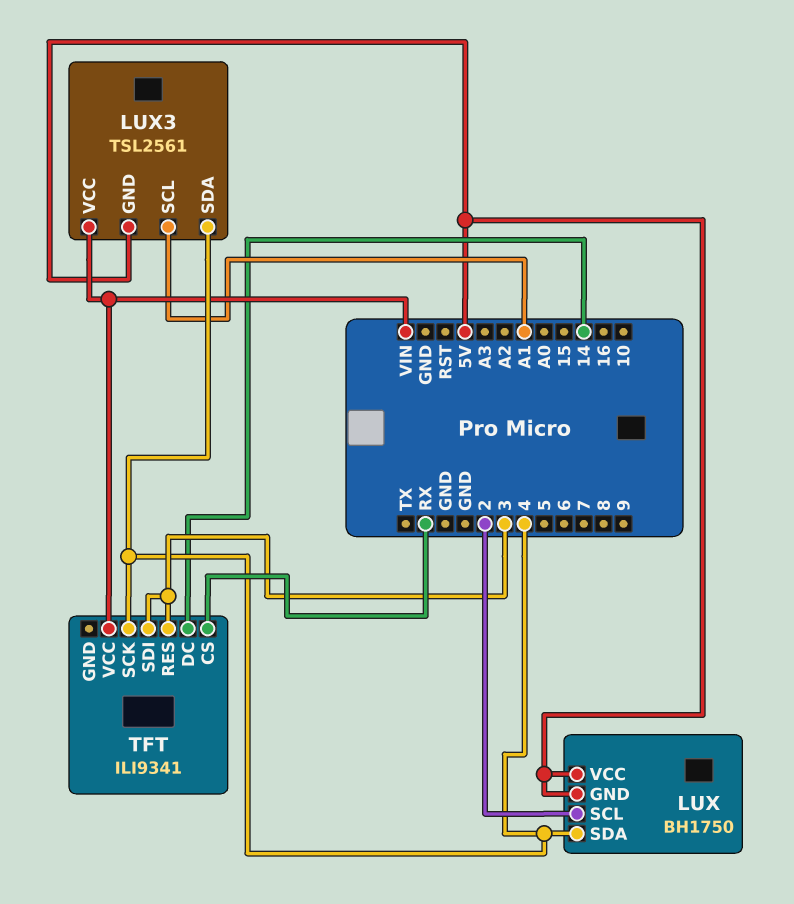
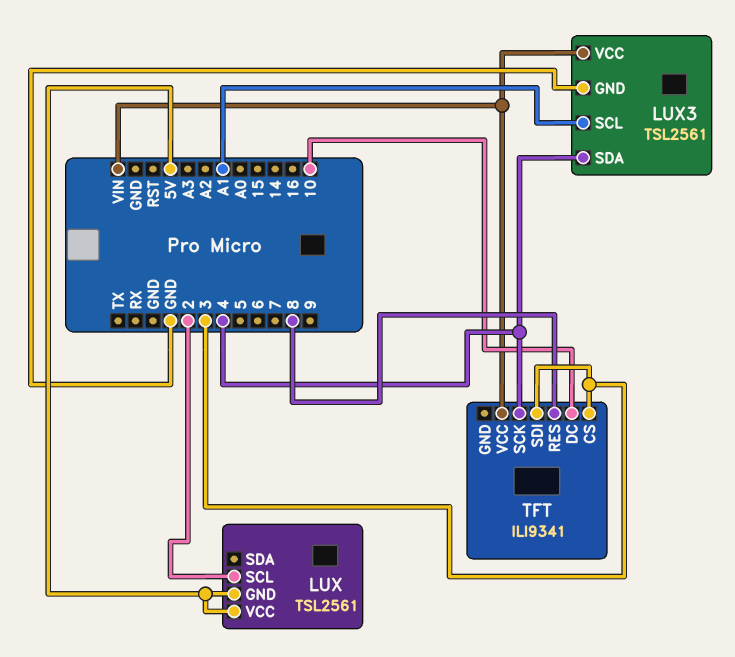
LUX: BH1750 -> TSL2561
LUX pin SDA: 4 -> none
LUX3 pin GND: 5V -> GND
TFT pin CS: RX -> 3
TFT pin DC: 14 -> 10
TFT pin RES: 3 -> 8

